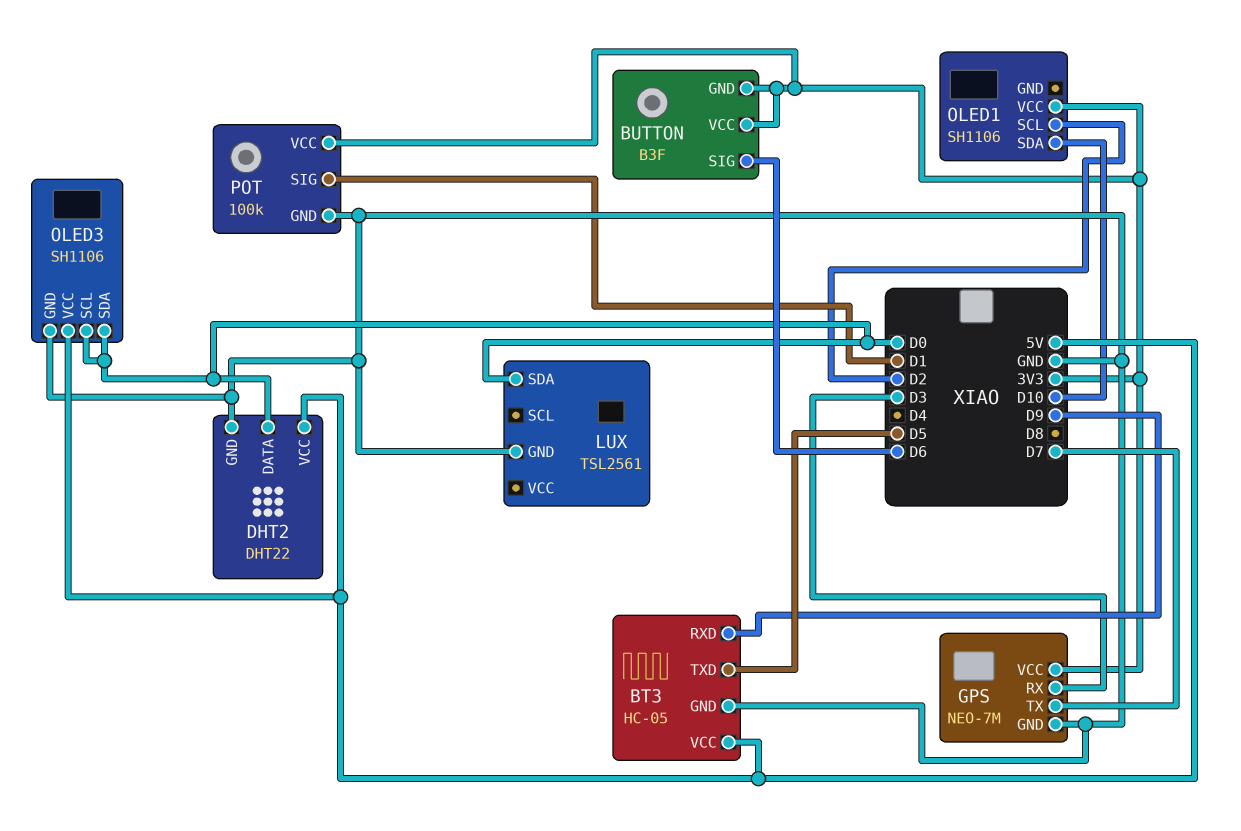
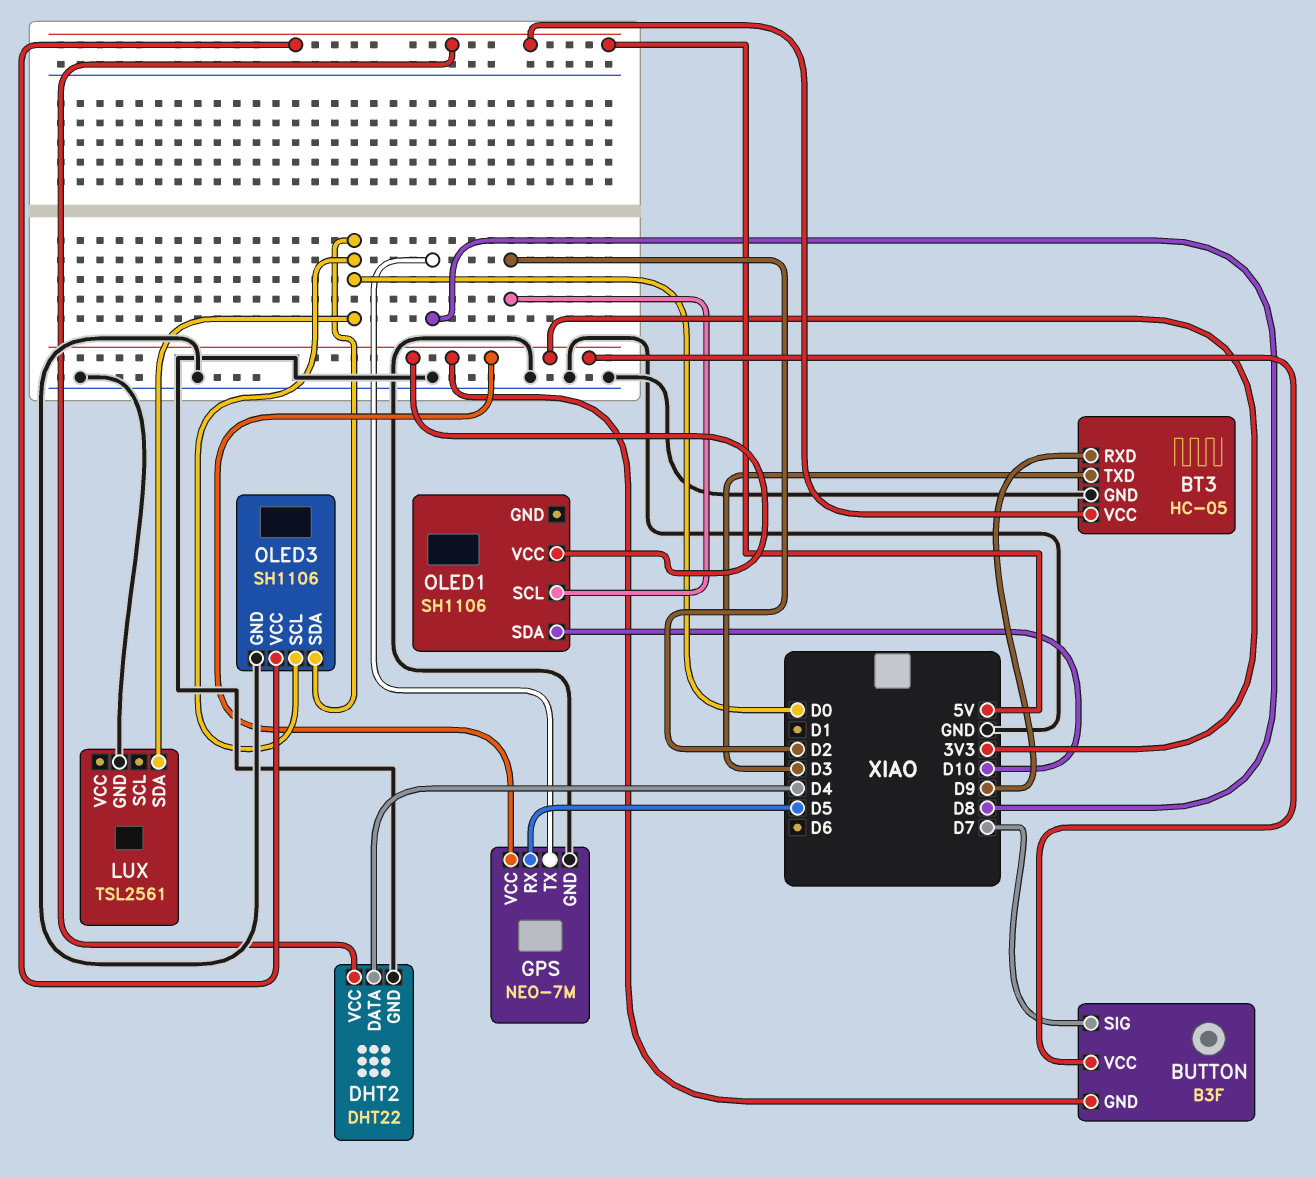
BT3 pin TXD: D5 -> D3
BUTTON pin SIG: D6 -> D7
DHT2 pin DATA: D0 -> D4
GPS pin RX: D3 -> D5
GPS pin TX: D7 -> D8
POT: 100k -> none
POT pin GND: GND -> none
POT pin SIG: D1 -> none
POT pin VCC: 3V3 -> none

